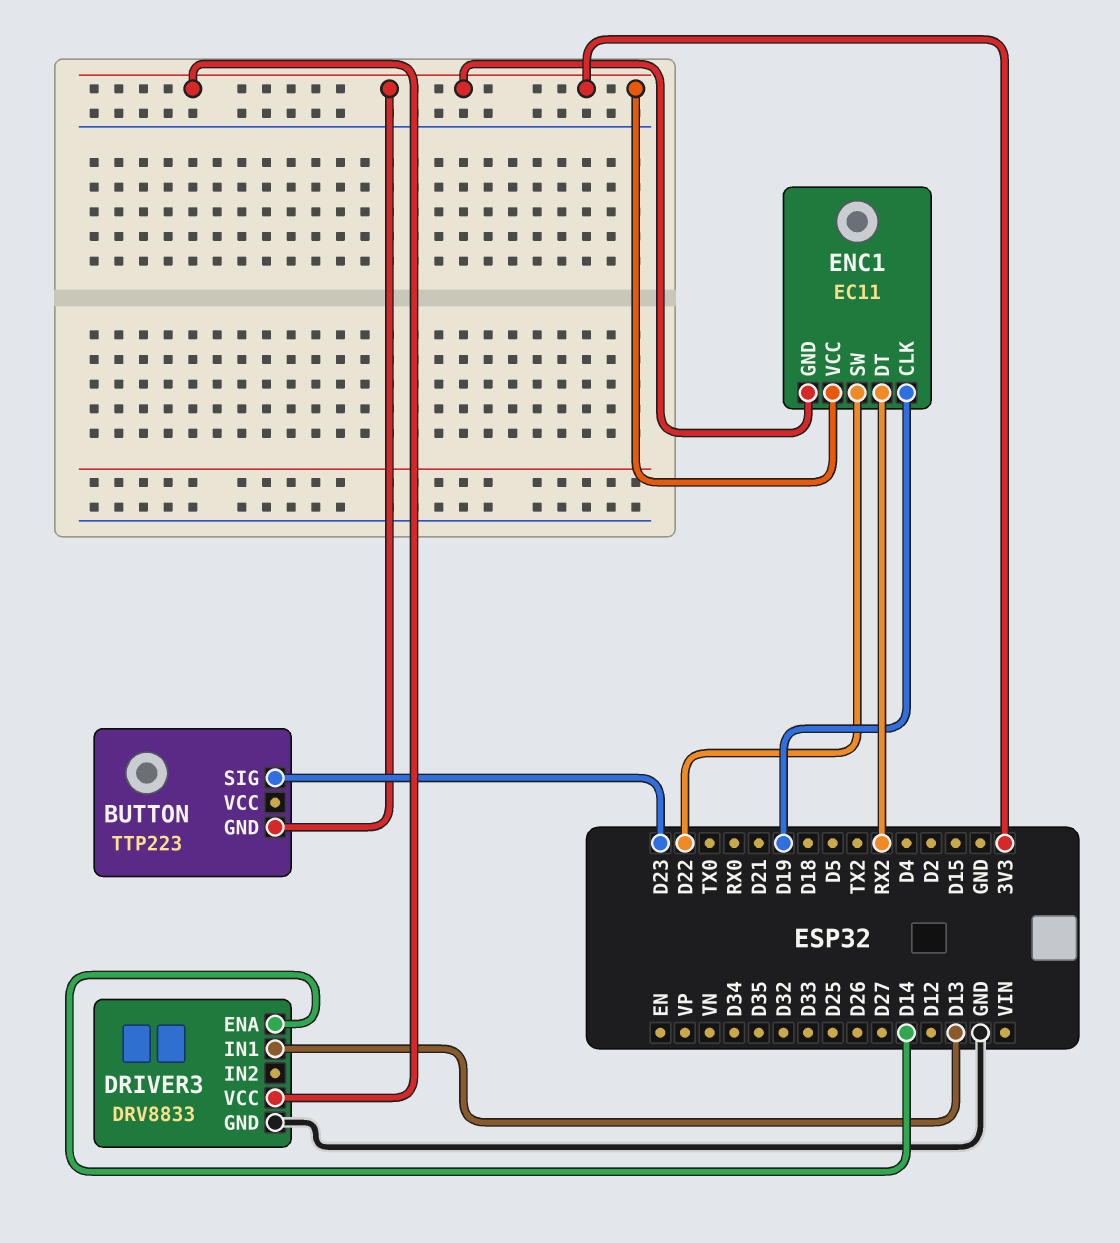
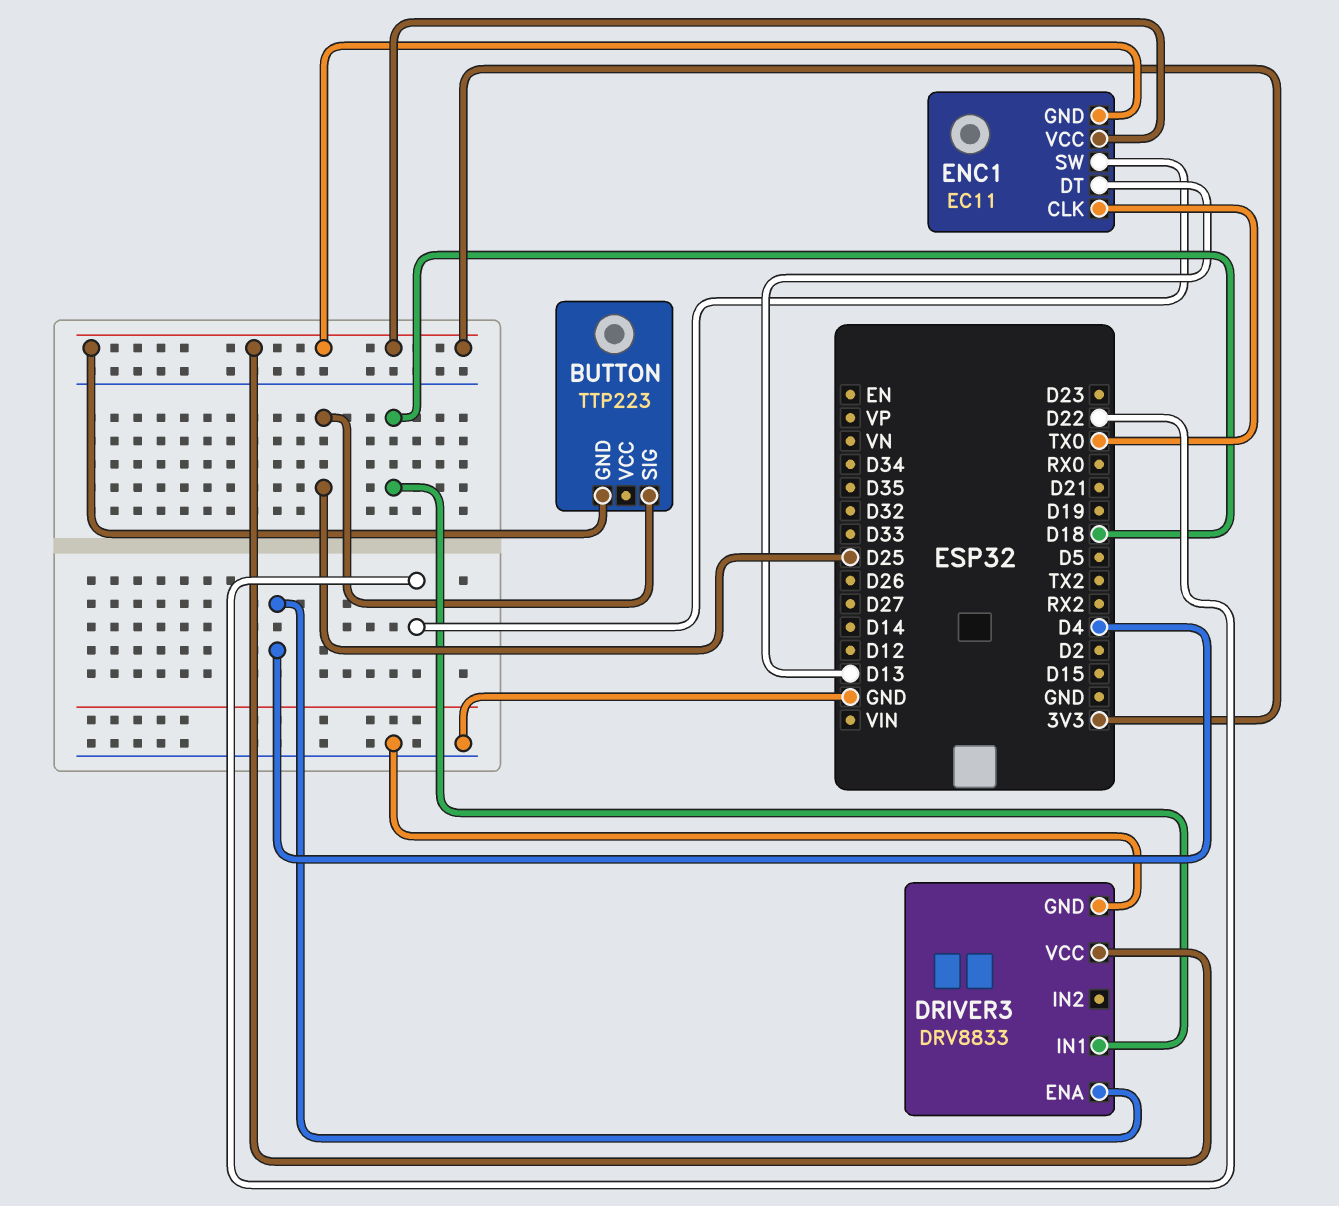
BUTTON pin SIG: D23 -> D25
DRIVER3 pin ENA: D14 -> D4
DRIVER3 pin IN1: D13 -> D18
ENC1 pin CLK: D19 -> TX0
ENC1 pin DT: RX2 -> D13

